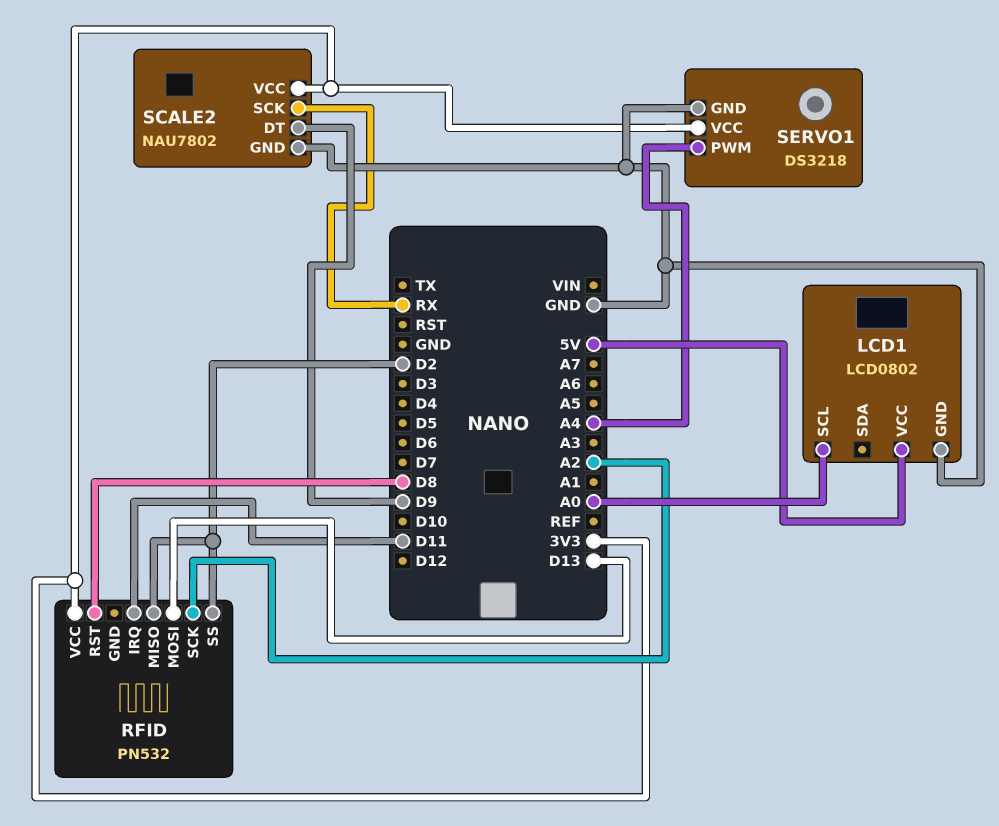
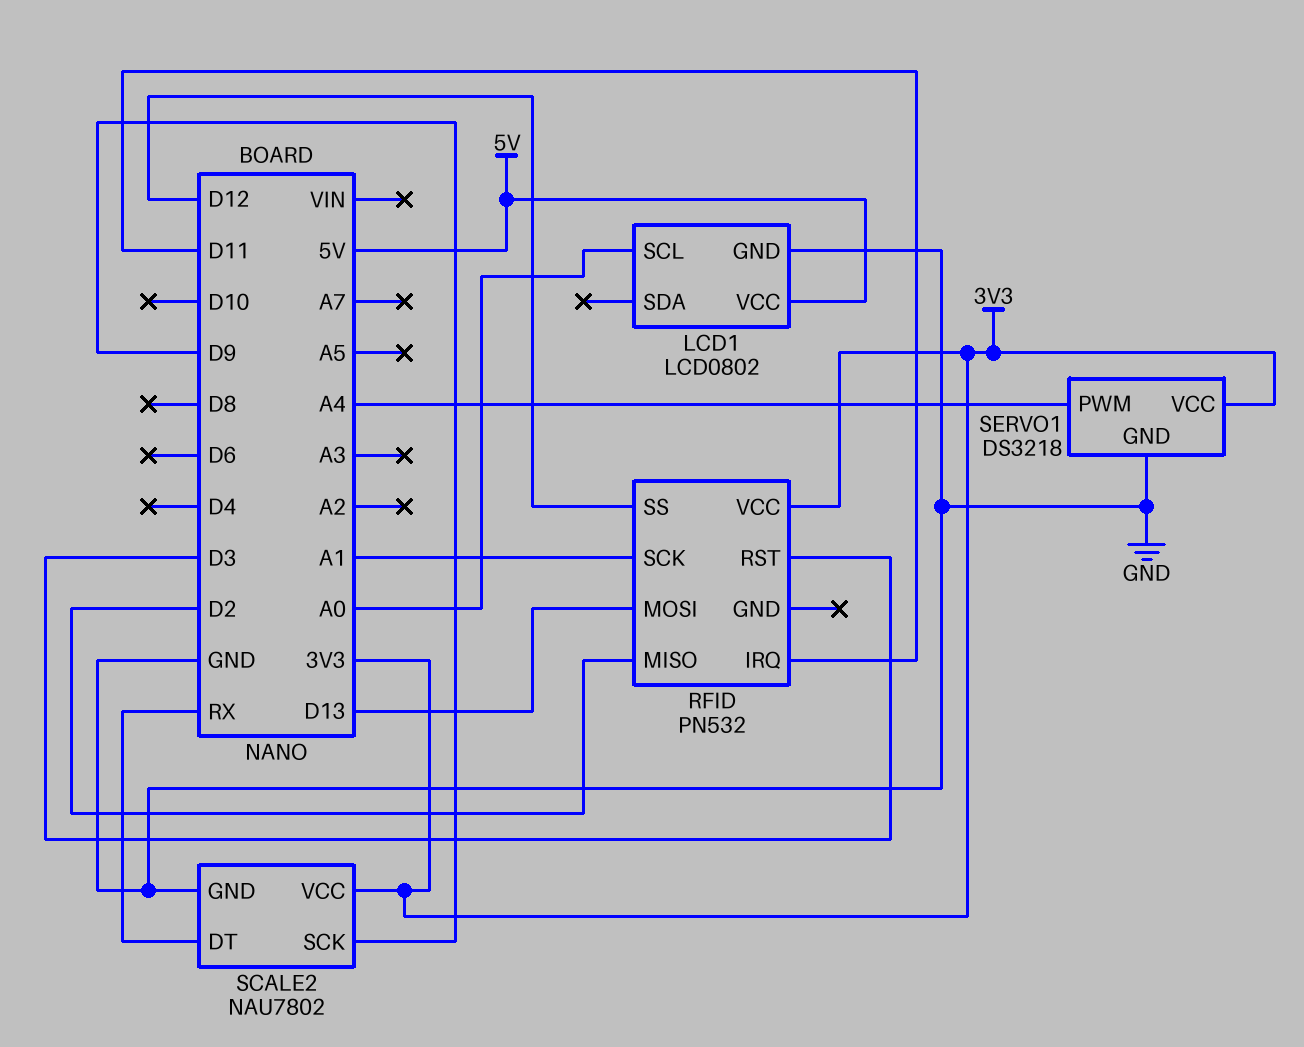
RFID pin RST: D8 -> D3
RFID pin SCK: A2 -> A1
RFID pin SS: D2 -> D12
SCALE2 pin DT: D9 -> RX
SCALE2 pin SCK: RX -> D9

